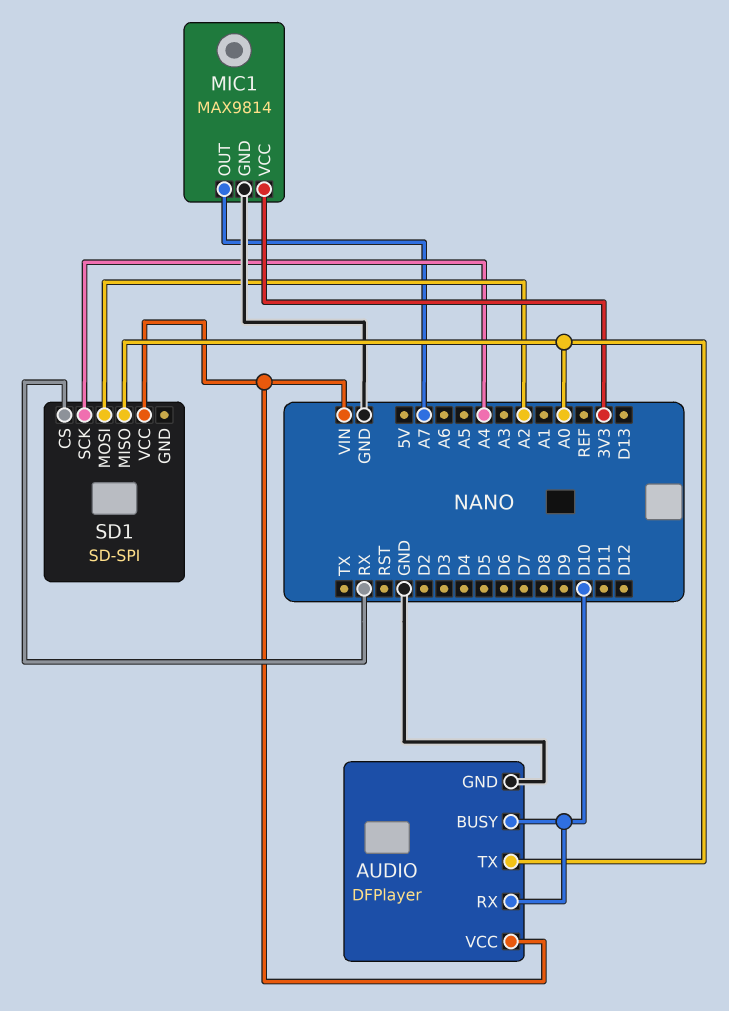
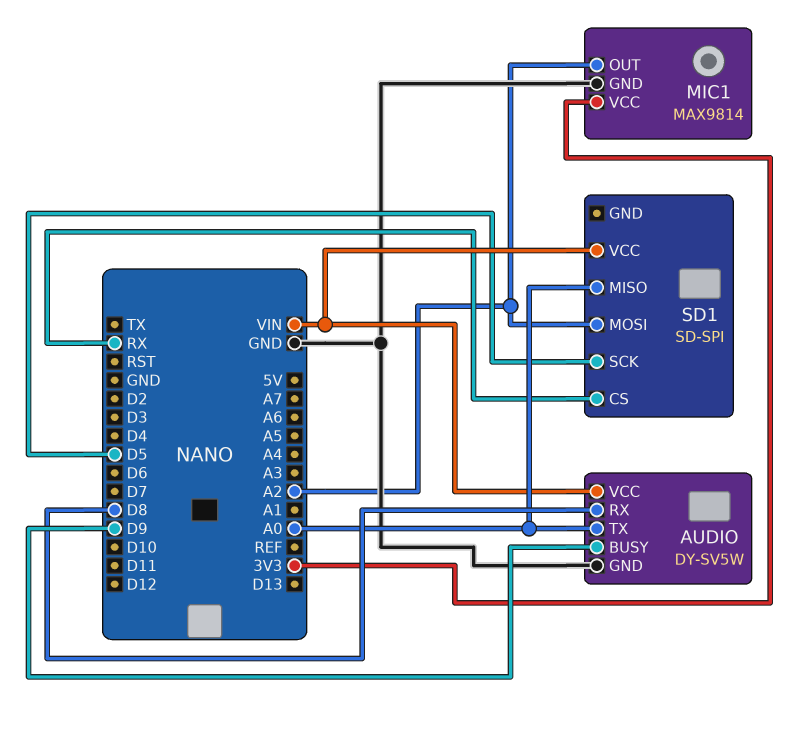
AUDIO: DFPlayer -> DY-SV5W
AUDIO pin BUSY: D10 -> D9
AUDIO pin RX: D10 -> D8
MIC1 pin OUT: A7 -> A2
SD1 pin SCK: A4 -> D5

